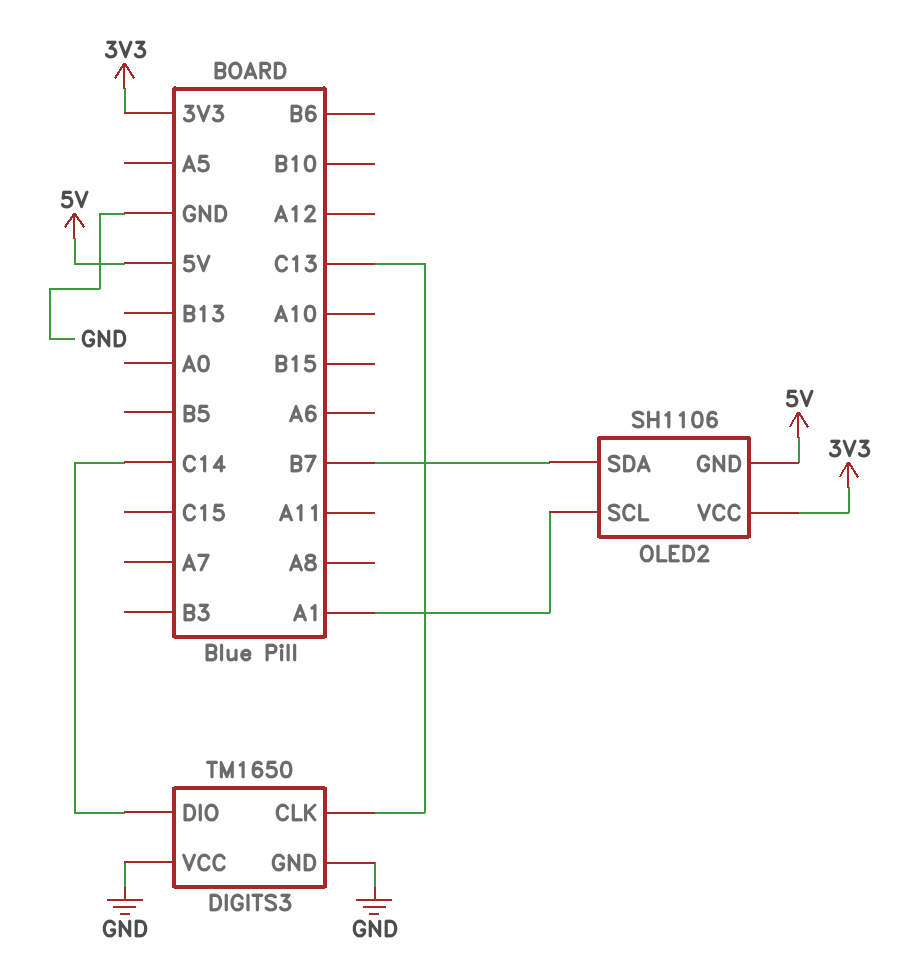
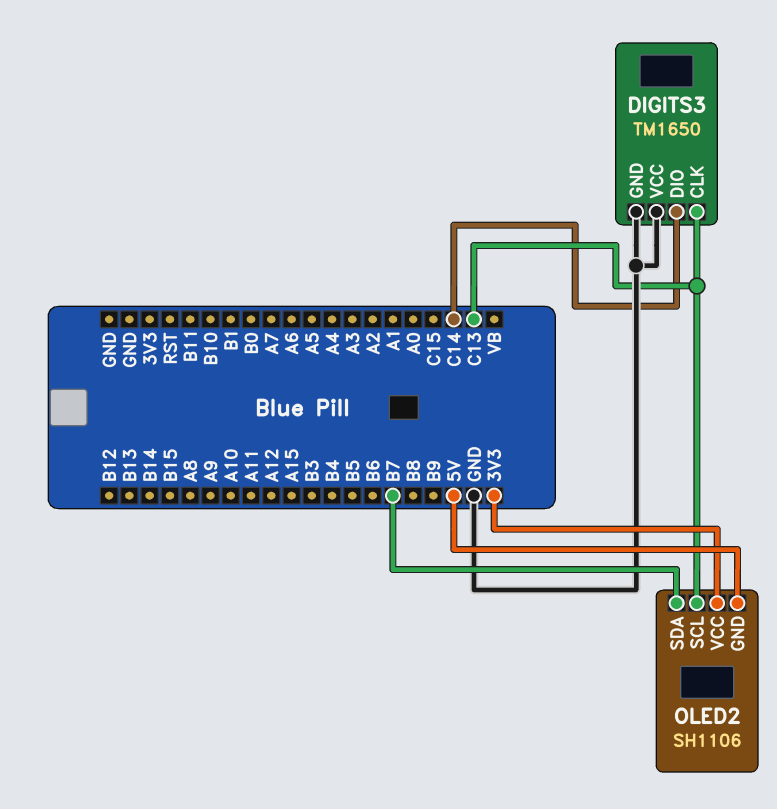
OLED2 pin SCL: A1 -> C13

